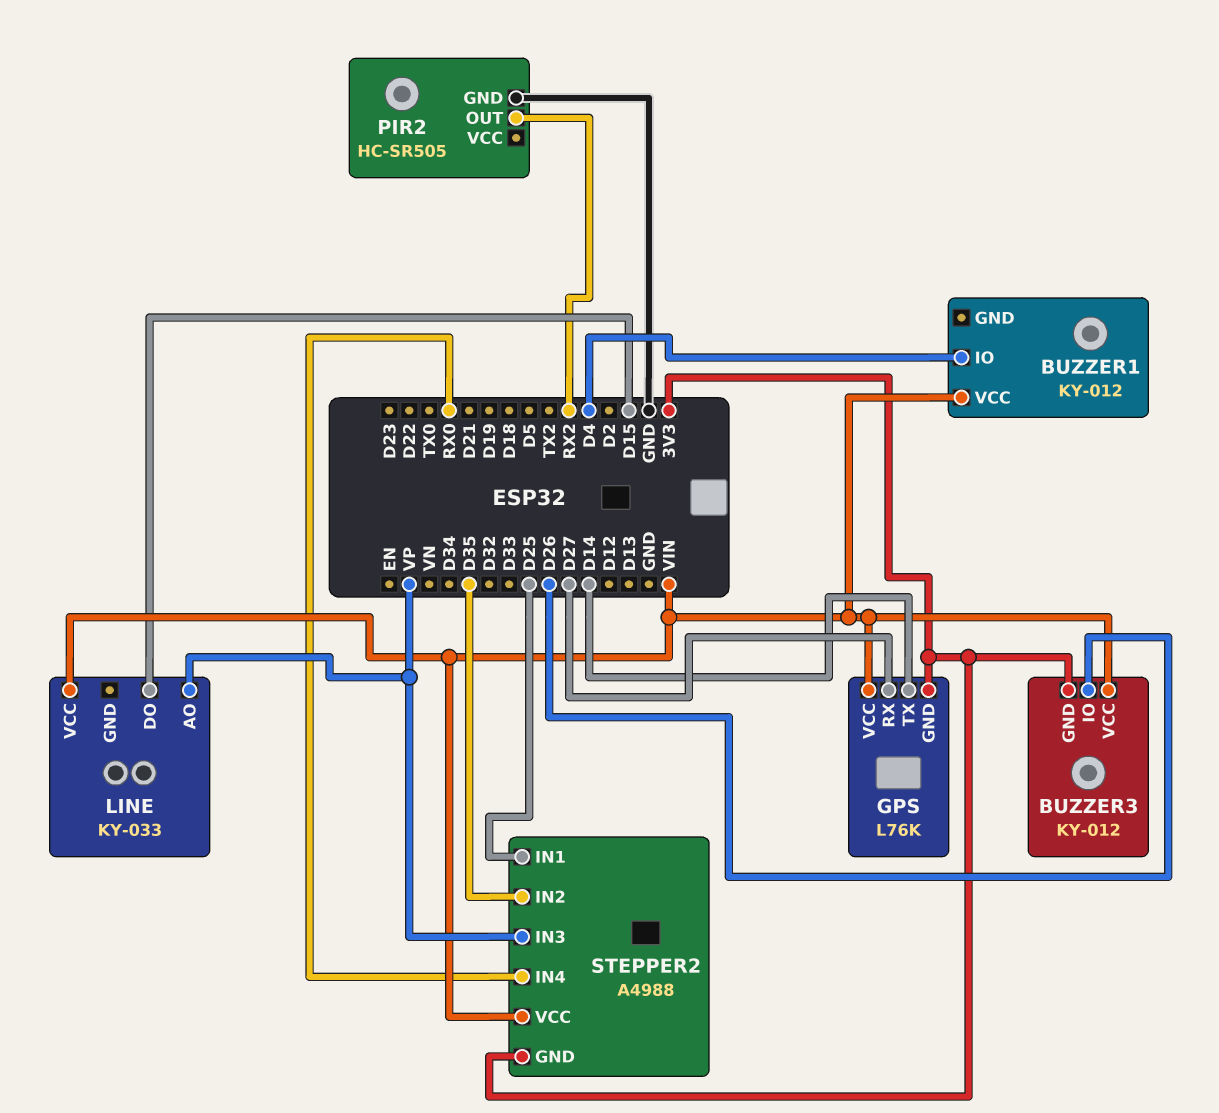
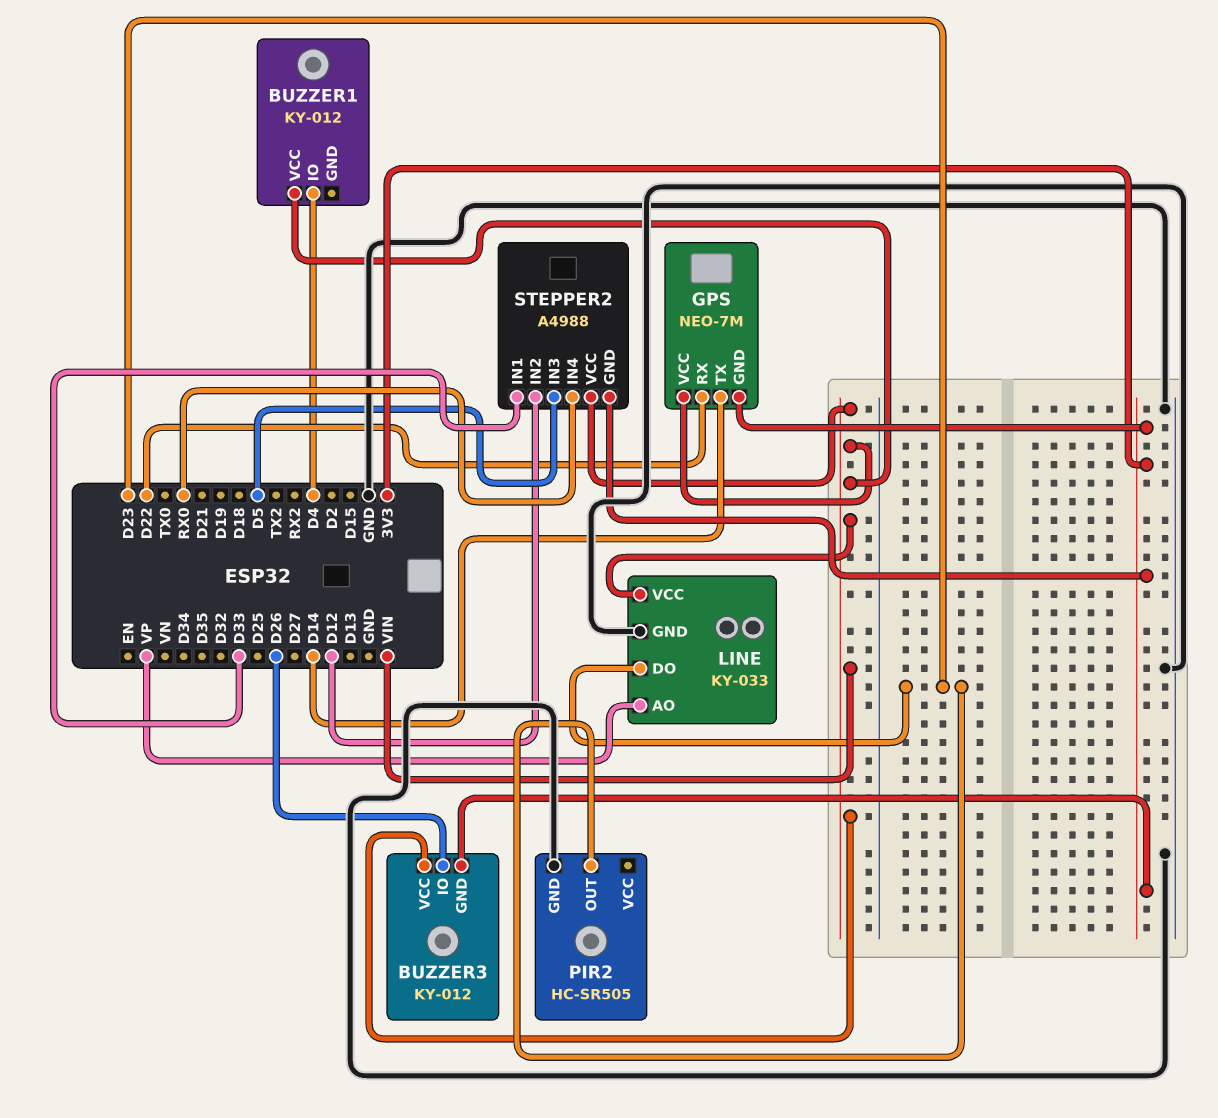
GPS: L76K -> NEO-7M
GPS pin RX: D27 -> D22
LINE pin DO: D15 -> D23
LINE pin GND: none -> GND
PIR2 pin OUT: RX2 -> D23
STEPPER2 pin IN1: D25 -> D33
STEPPER2 pin IN2: D35 -> D12
STEPPER2 pin IN3: VP -> D5

